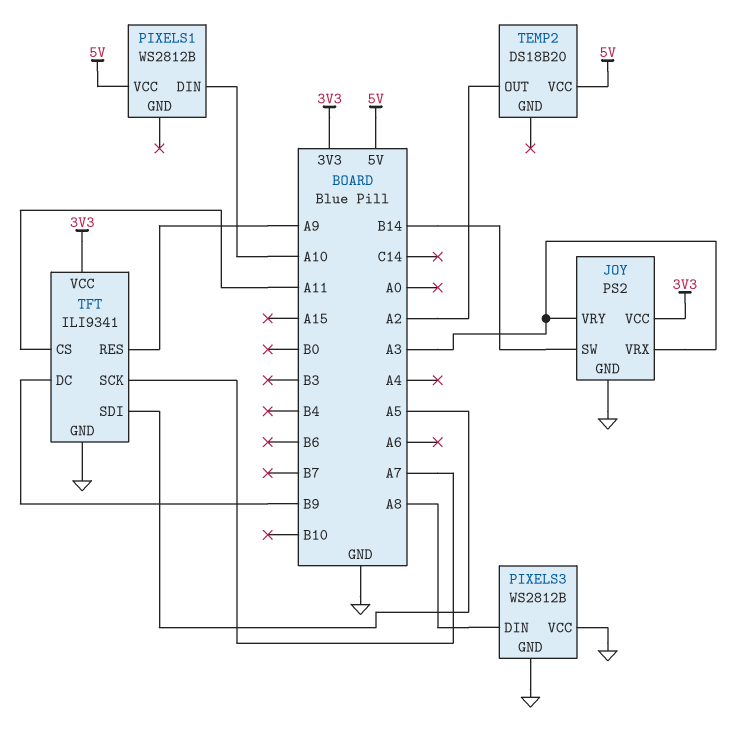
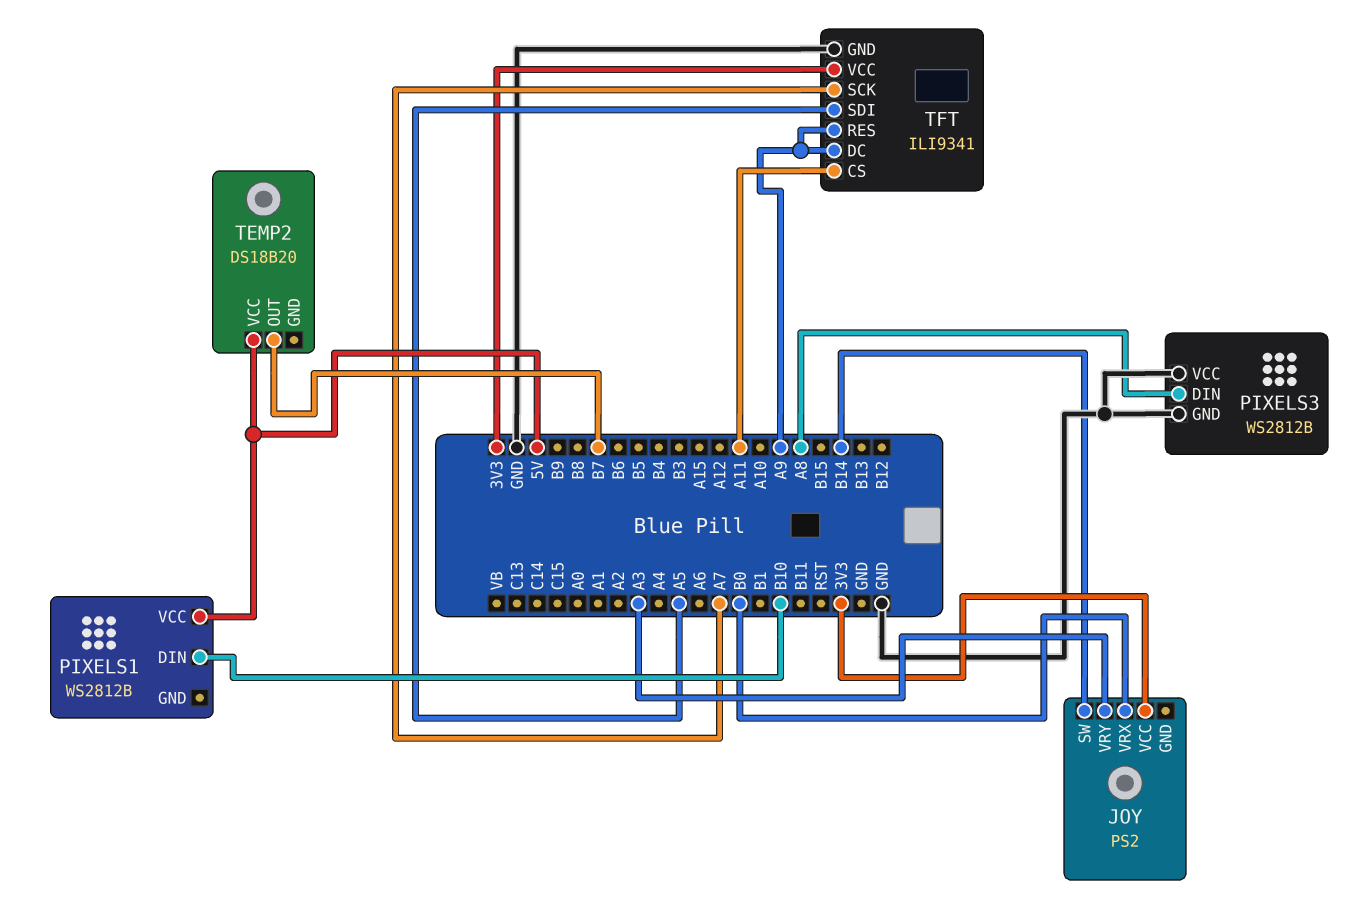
JOY pin GND: GND -> none
JOY pin VRX: A3 -> B0
PIXELS1 pin DIN: A10 -> B10
TEMP2 pin OUT: A2 -> B7
TFT pin DC: B9 -> A9

